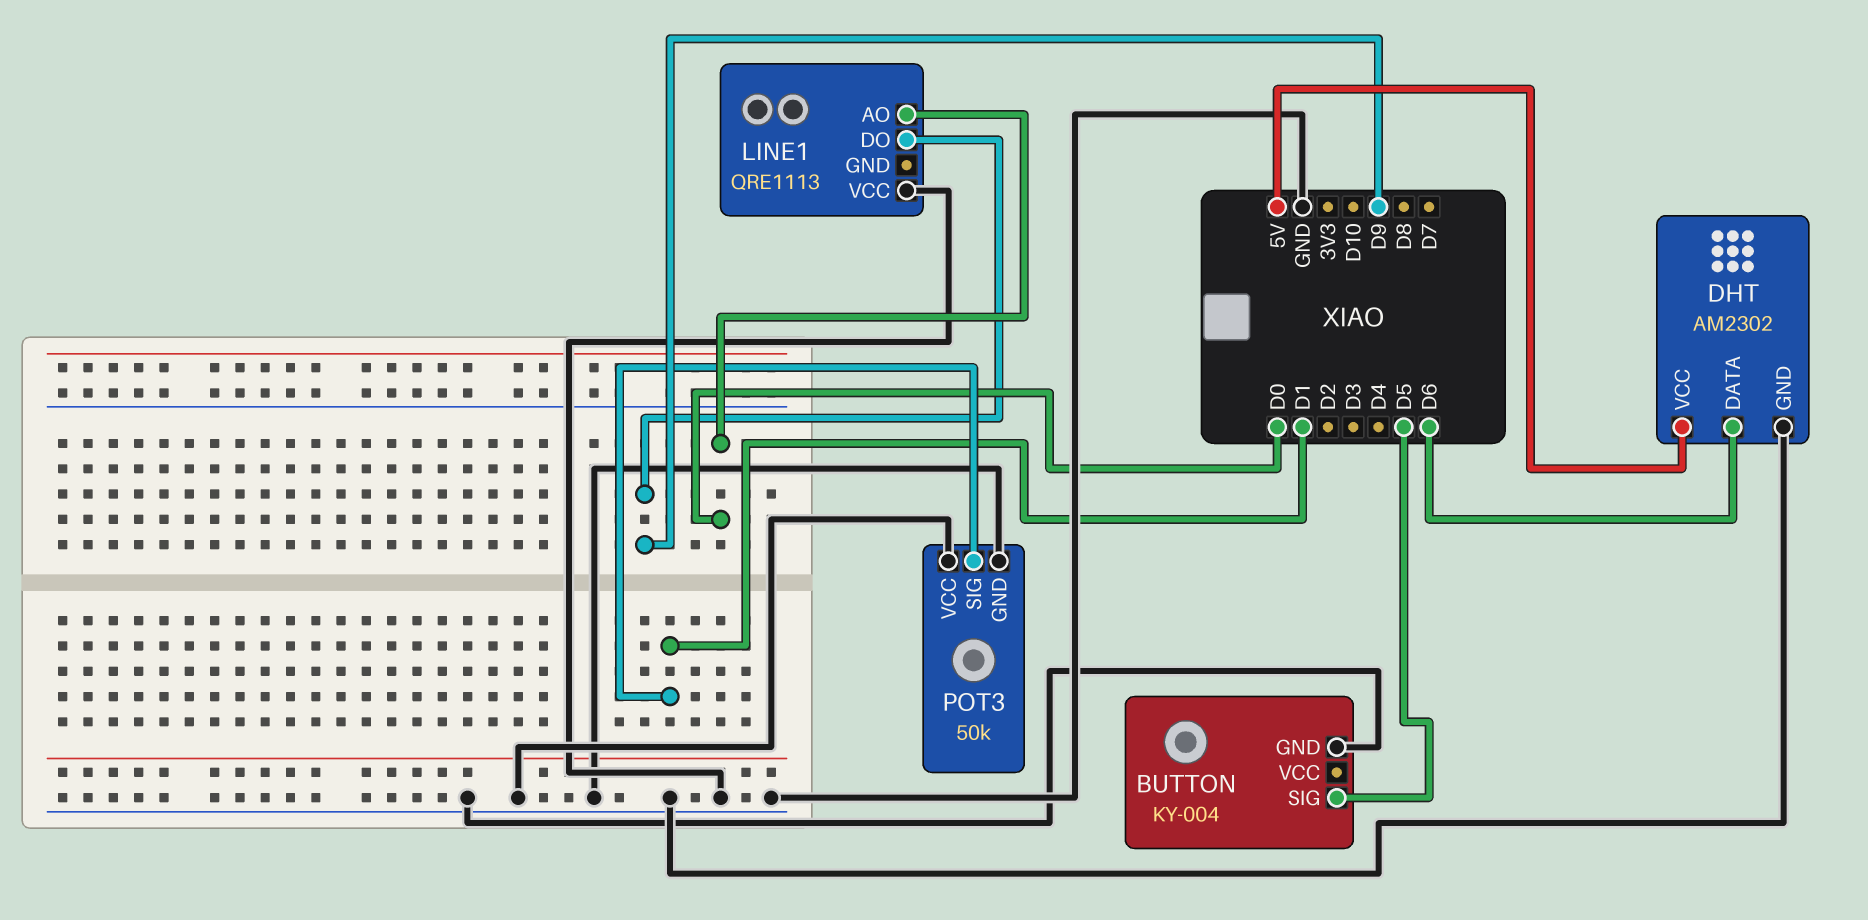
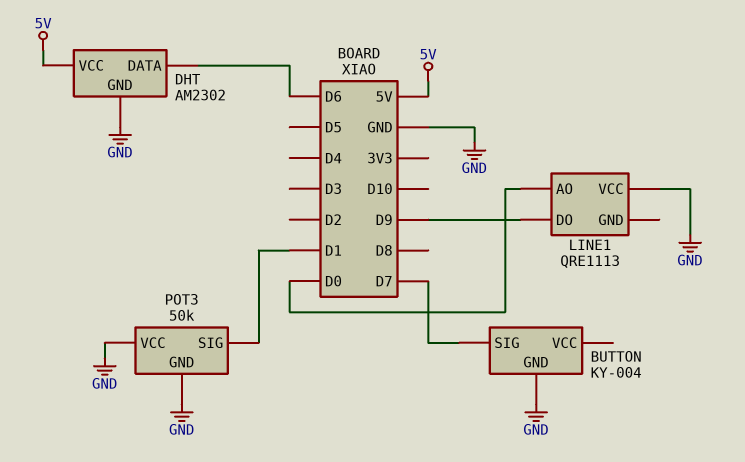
BUTTON pin SIG: D5 -> D7

